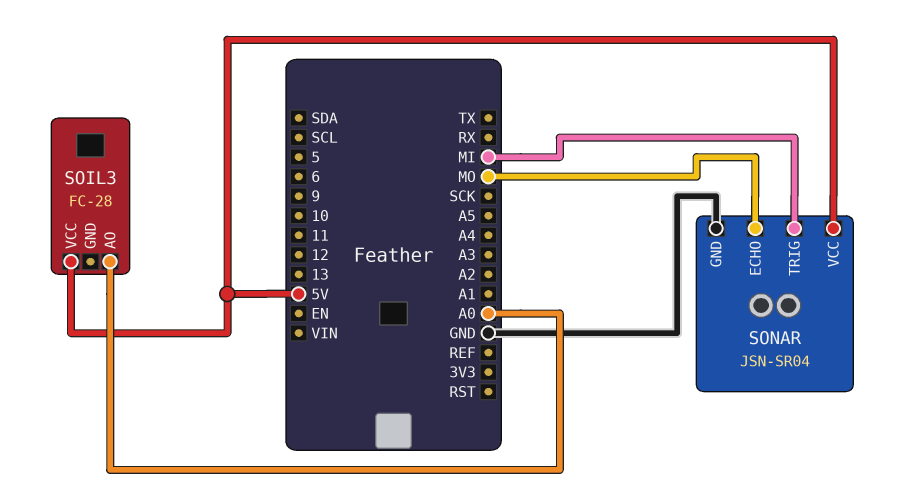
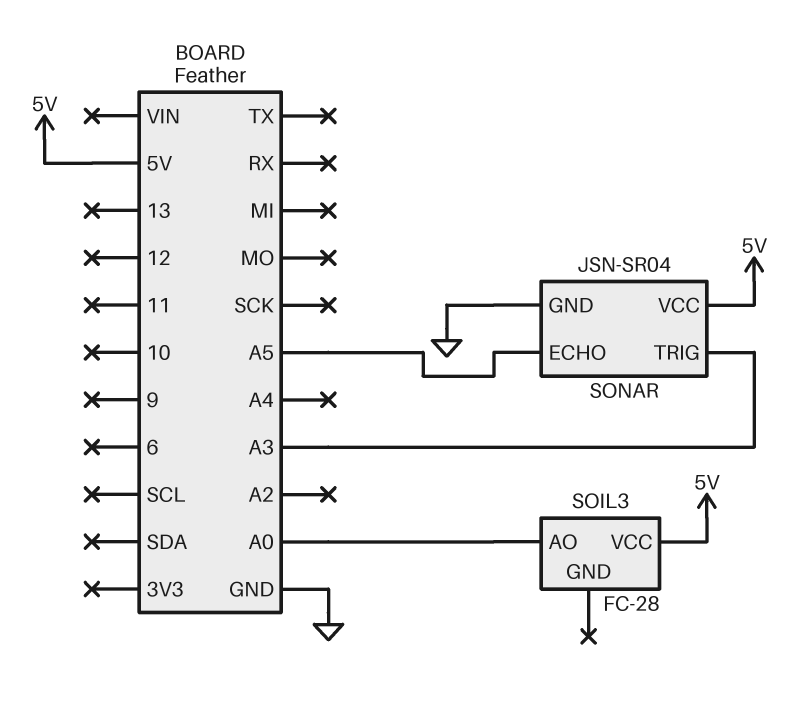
SONAR pin ECHO: MO -> A5
SONAR pin TRIG: MI -> A3

